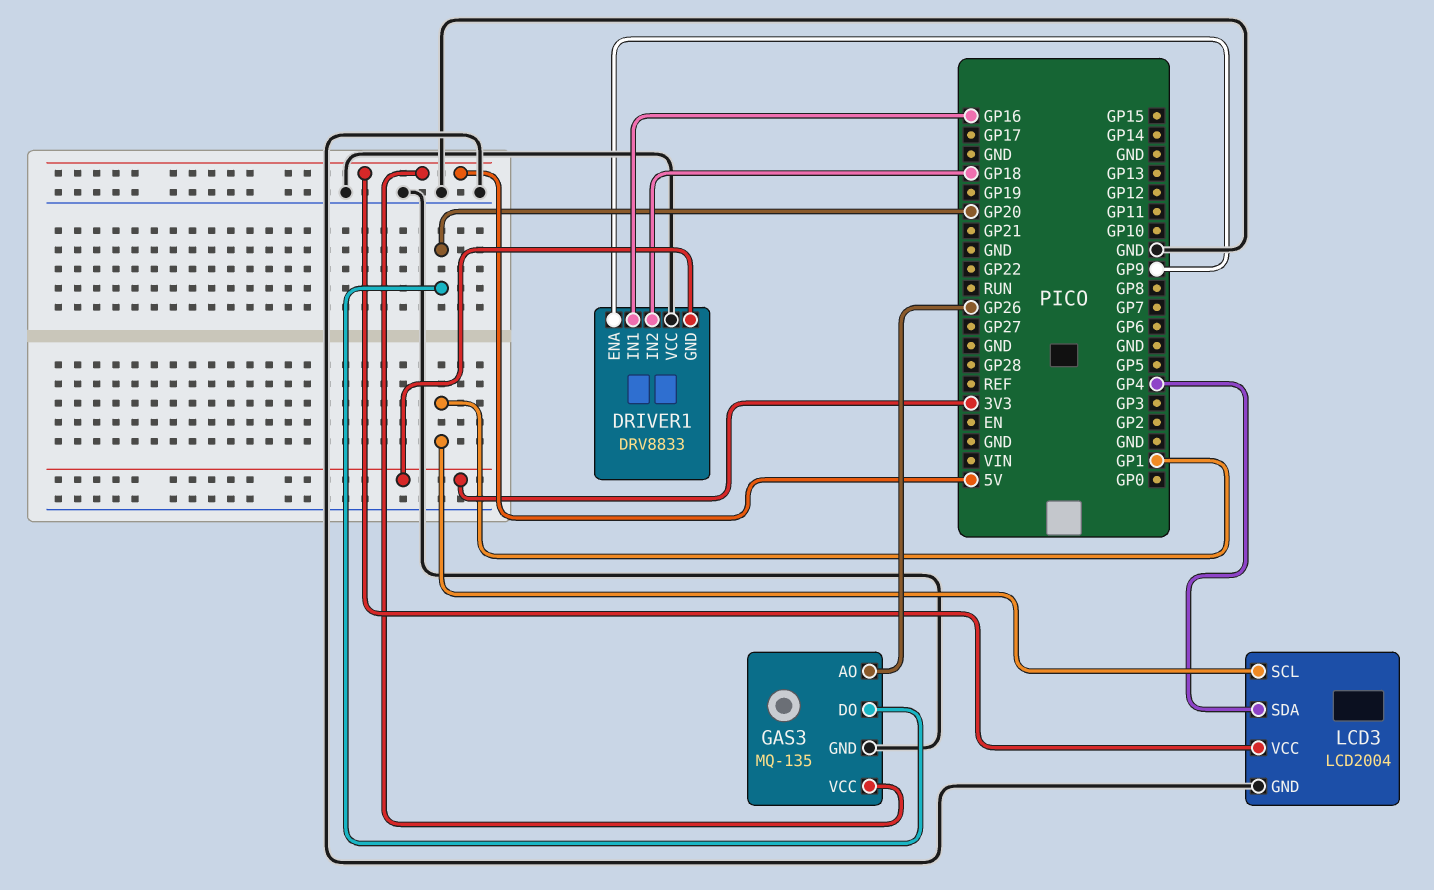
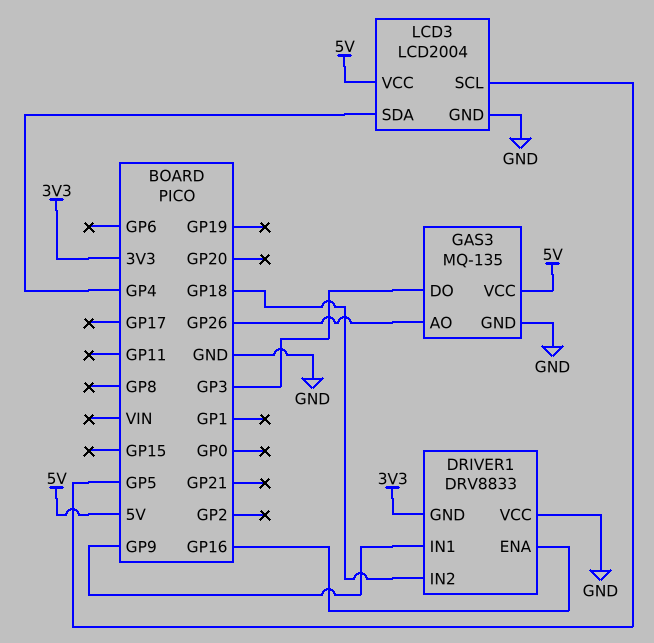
DRIVER1 pin ENA: GP9 -> GP16
DRIVER1 pin IN1: GP16 -> GP9
GAS3 pin DO: GP20 -> GP3
LCD3 pin SCL: GP1 -> GP5

